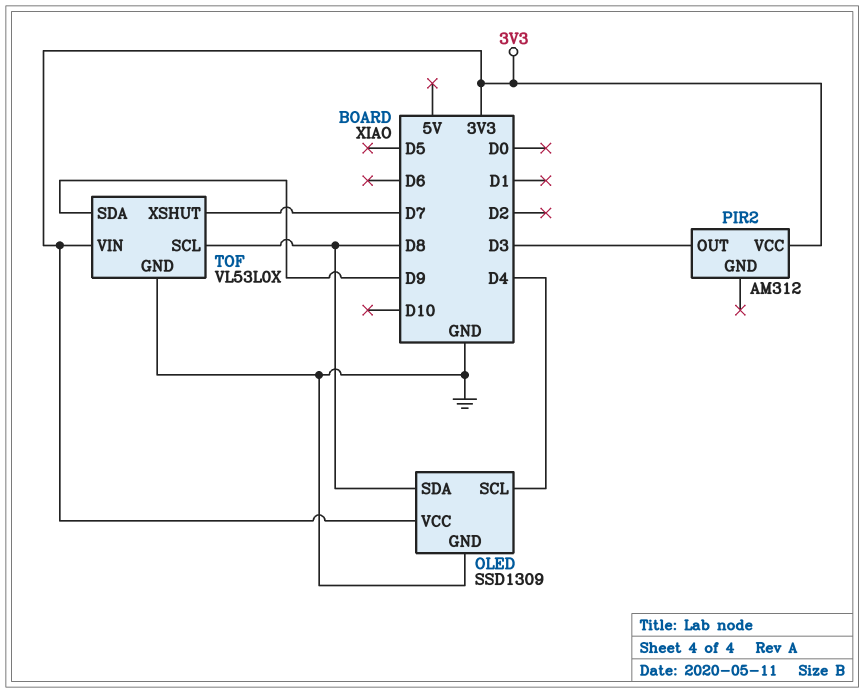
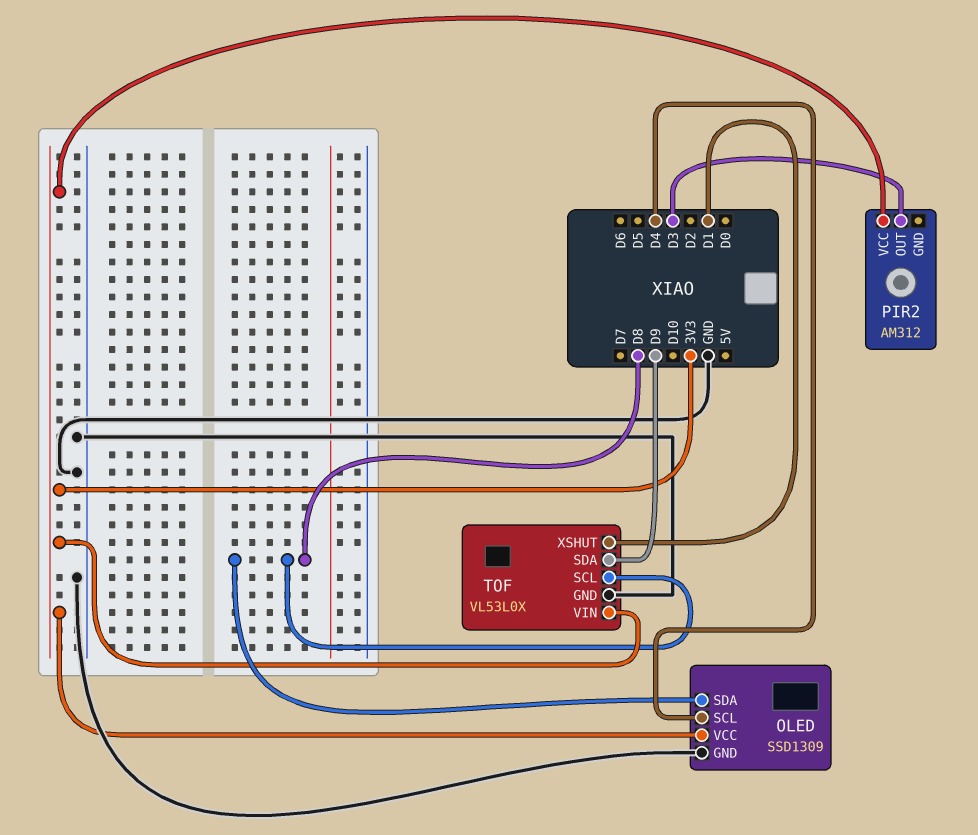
TOF pin XSHUT: D7 -> D1

